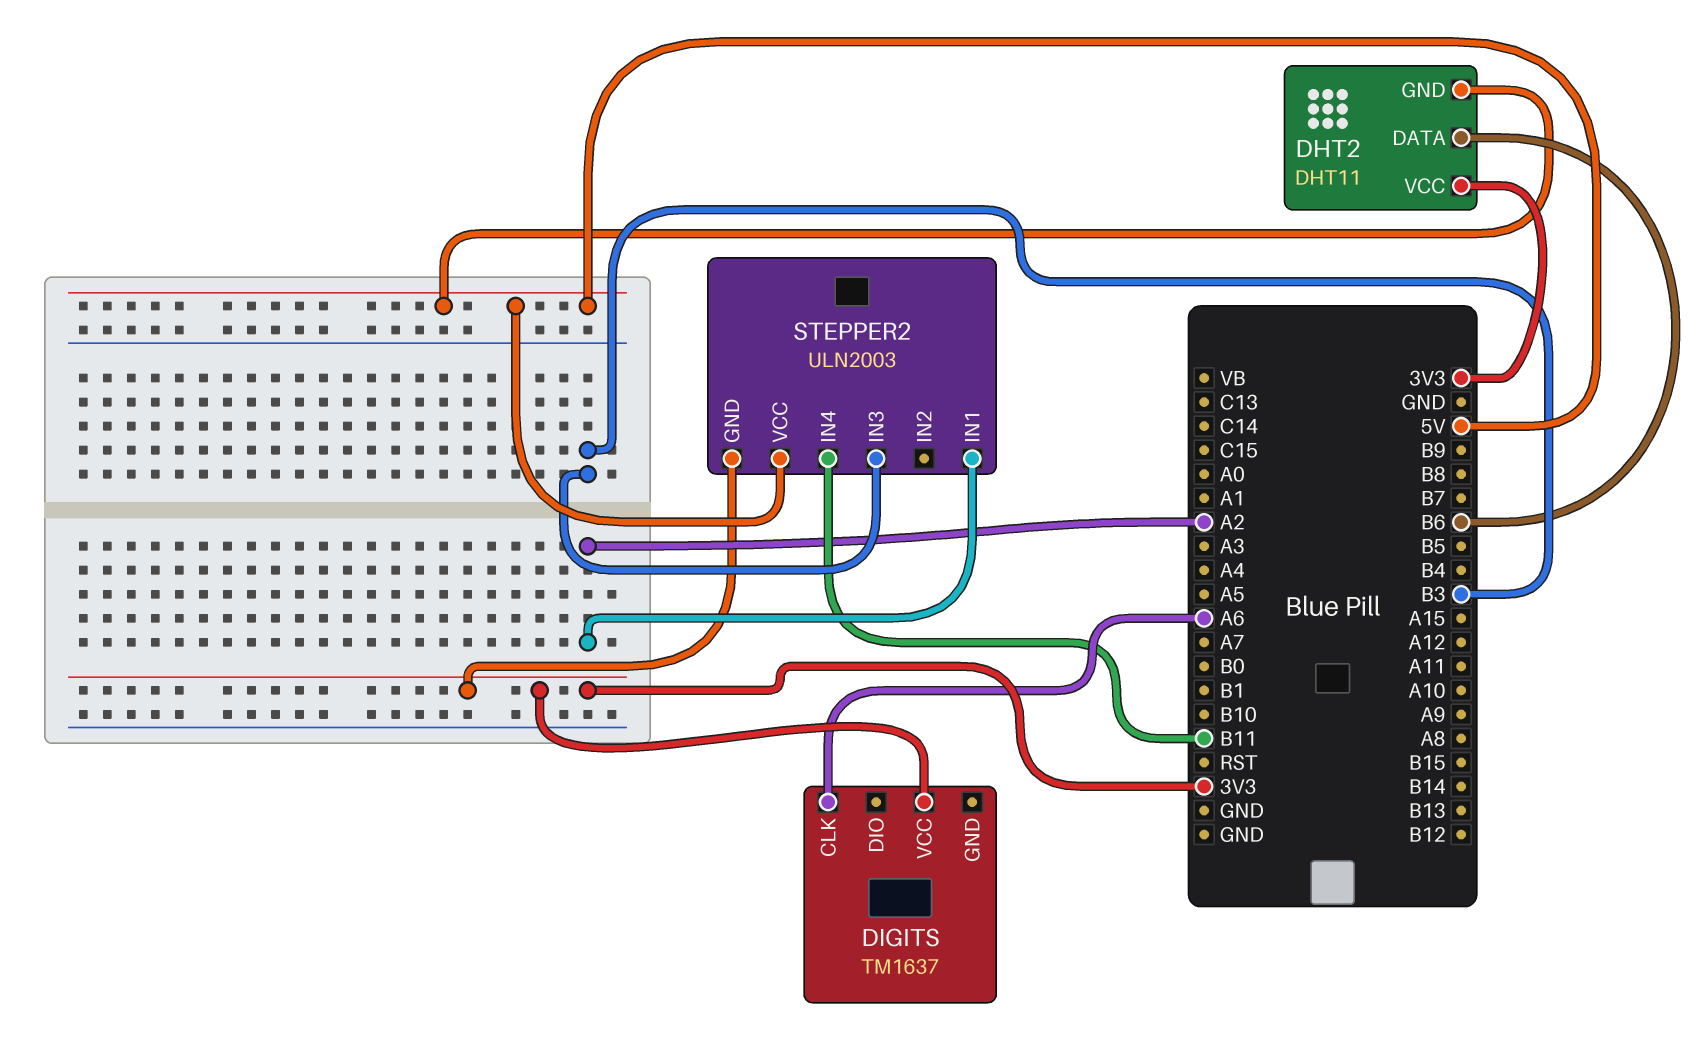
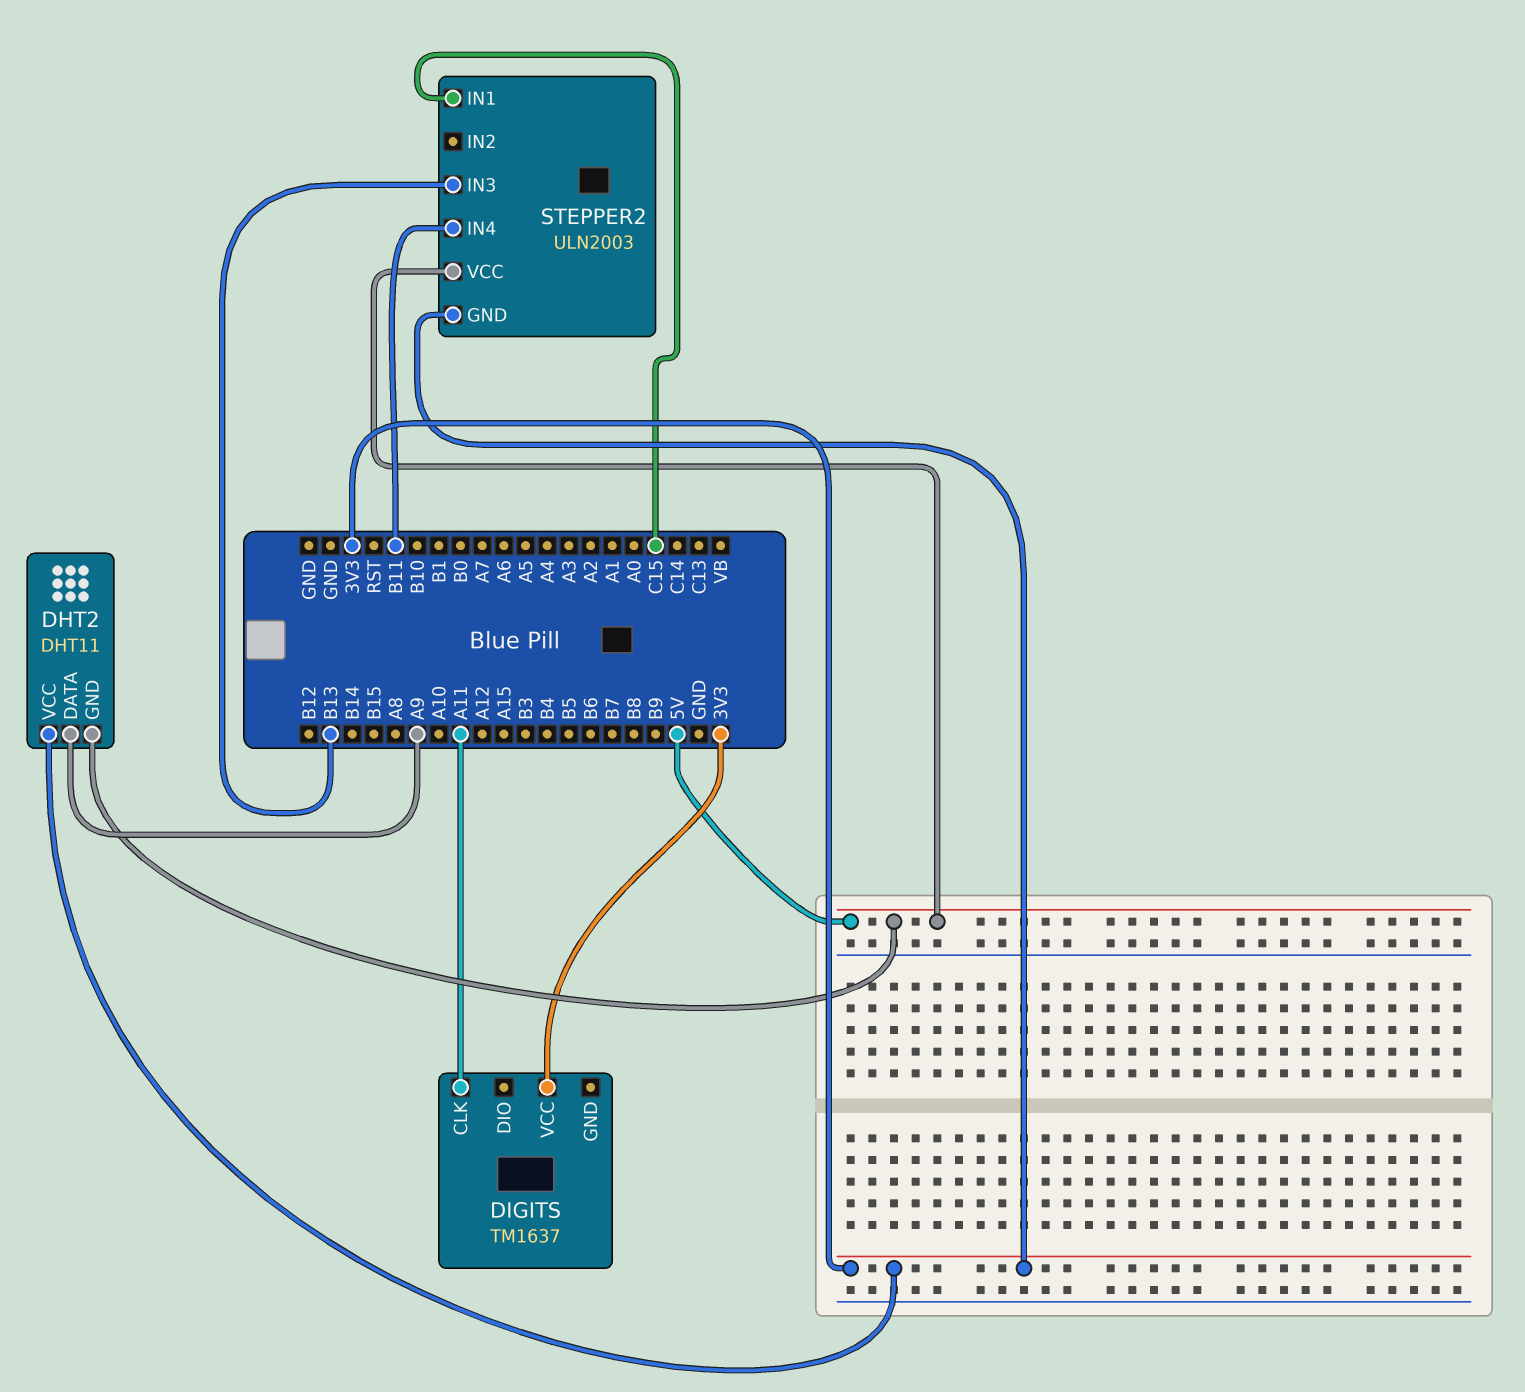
DHT2 pin DATA: B6 -> A9
DIGITS pin CLK: A6 -> A11
STEPPER2 pin IN1: A2 -> C15
STEPPER2 pin IN3: B3 -> B13

